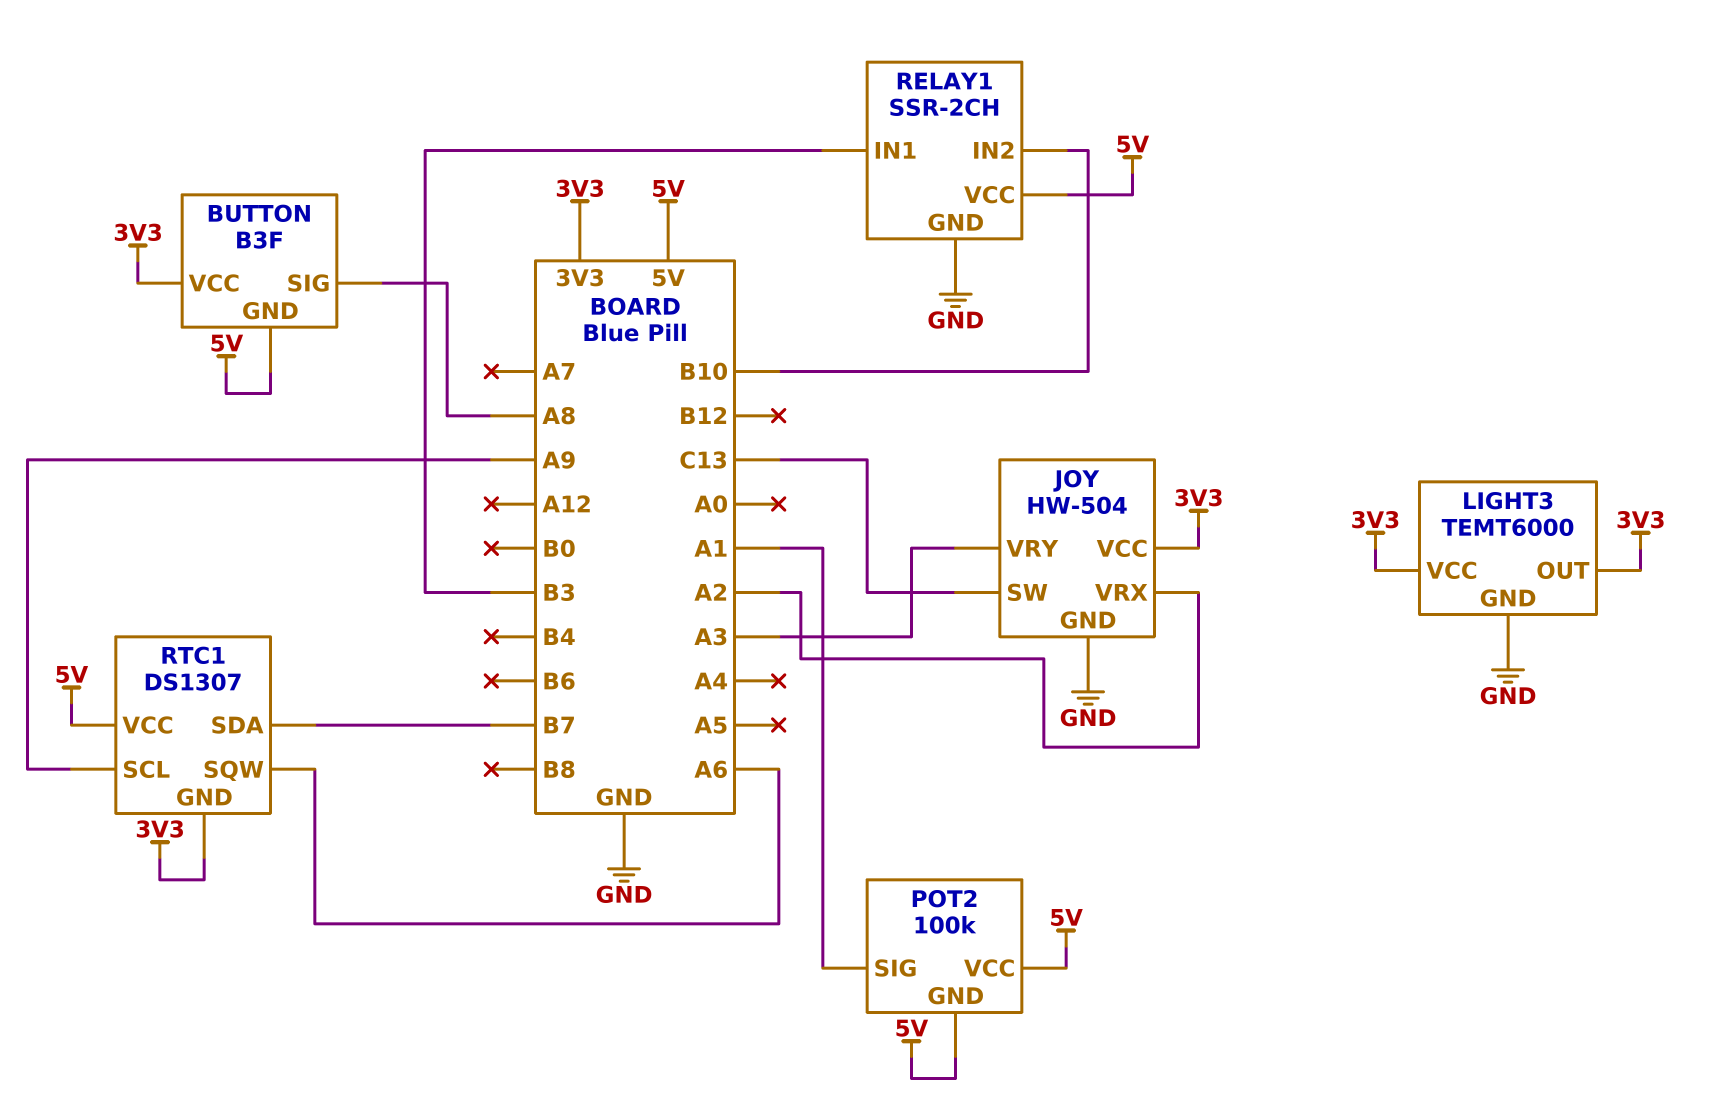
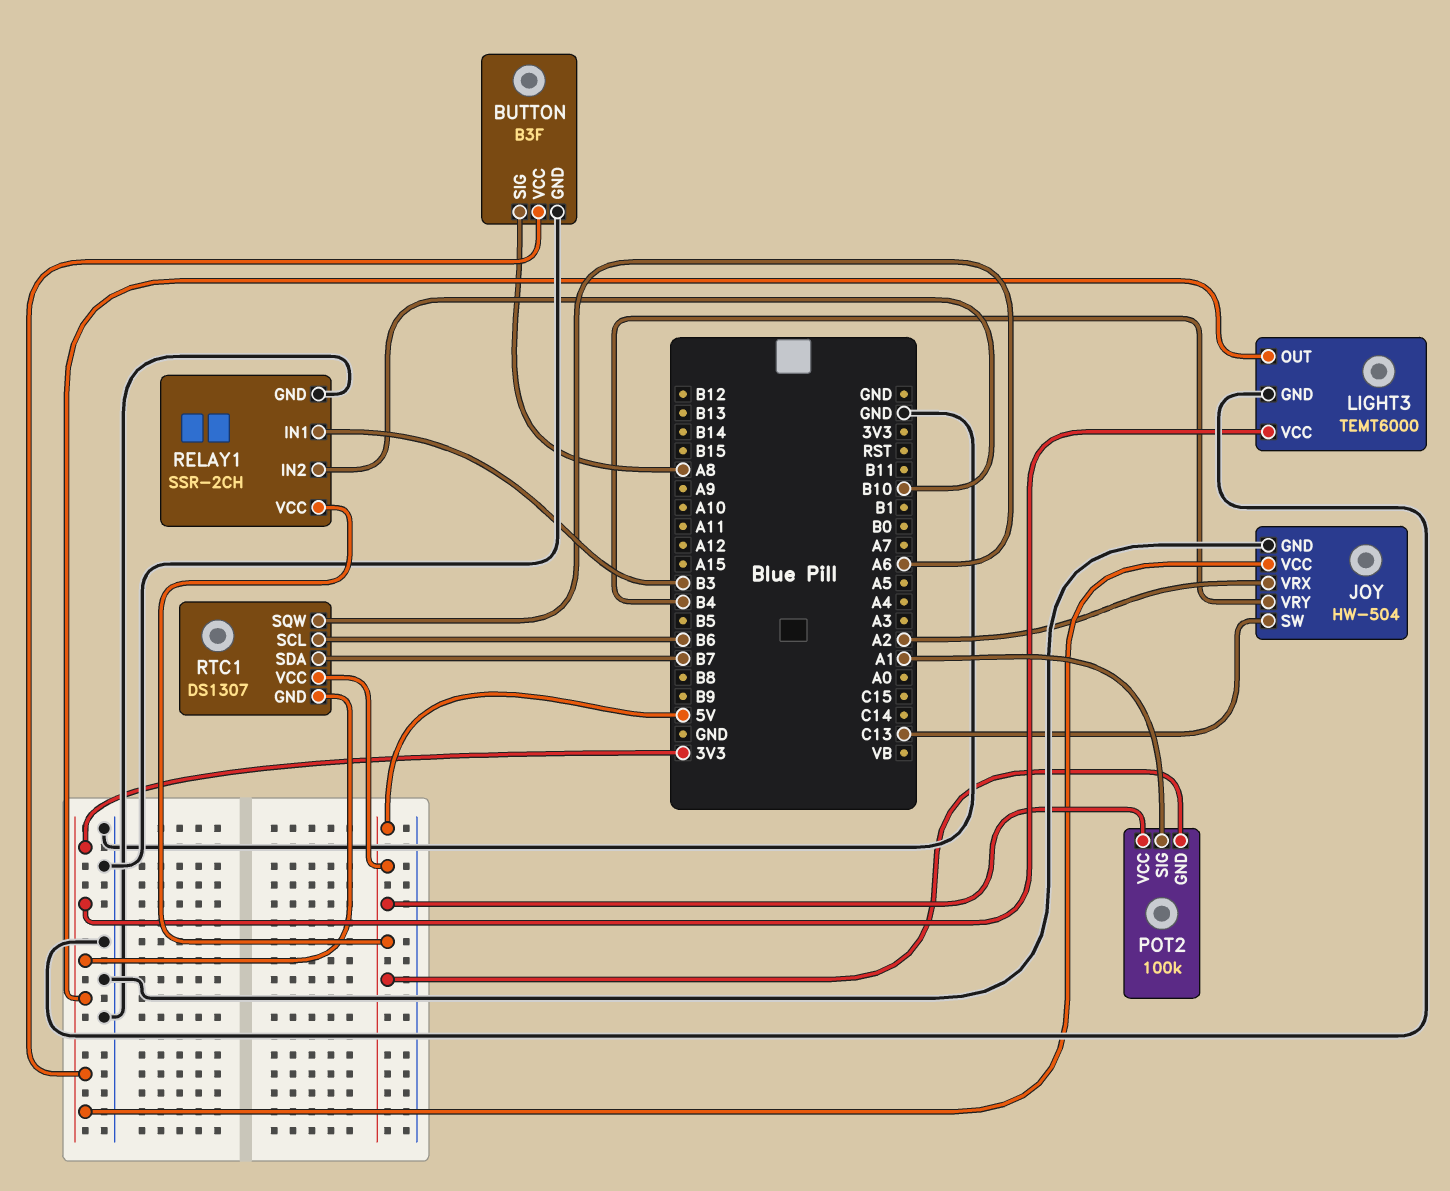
BUTTON pin GND: 5V -> GND
JOY pin VRY: A3 -> B4
RTC1 pin SCL: A9 -> B6

